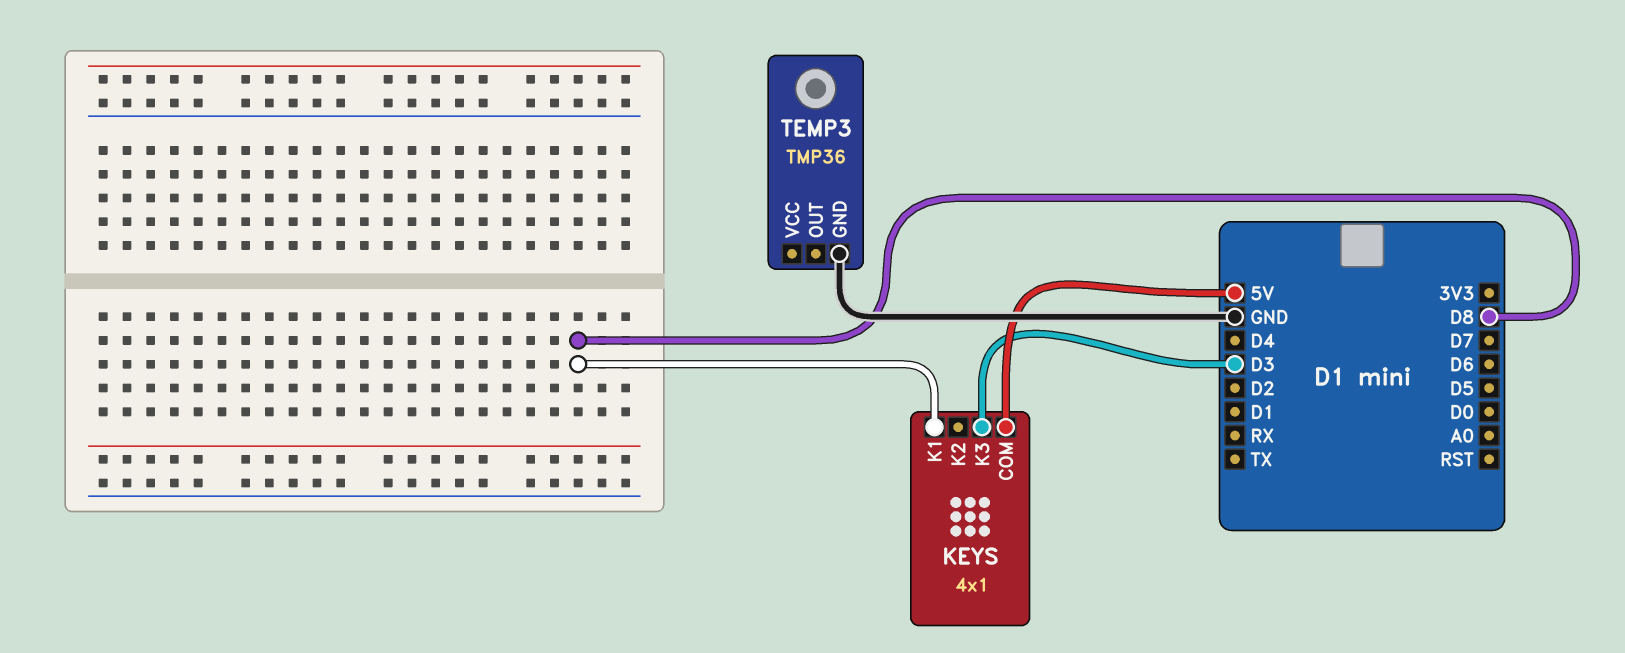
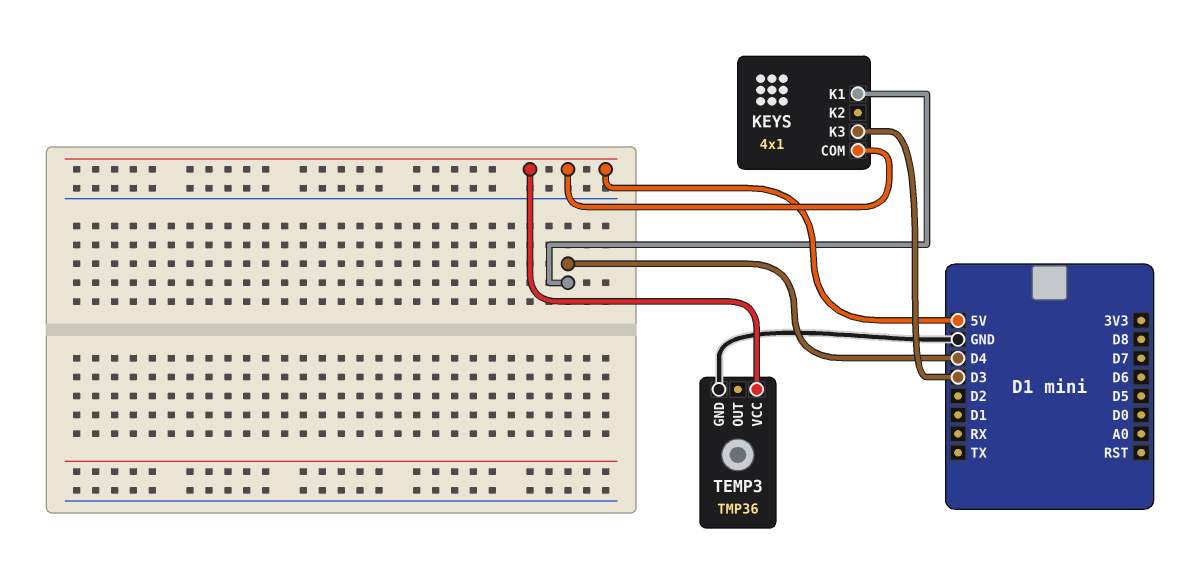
KEYS pin K1: D8 -> D4
TEMP3 pin VCC: none -> 5V

